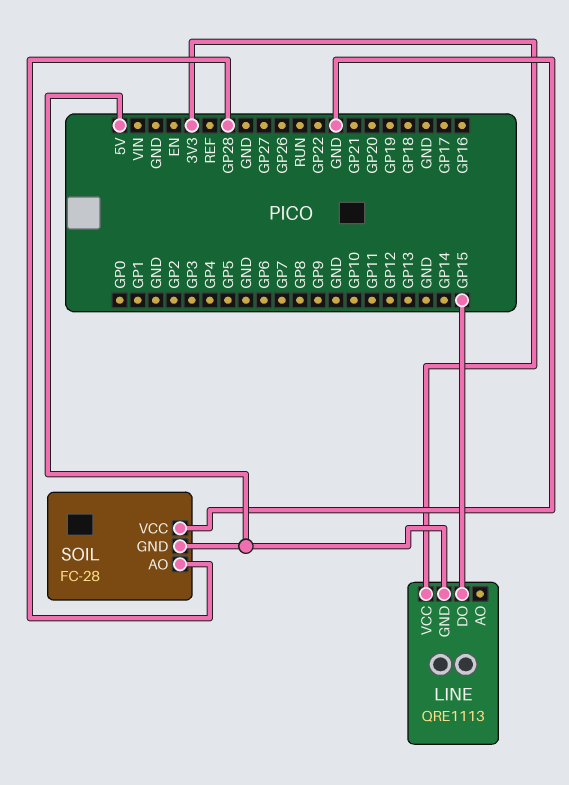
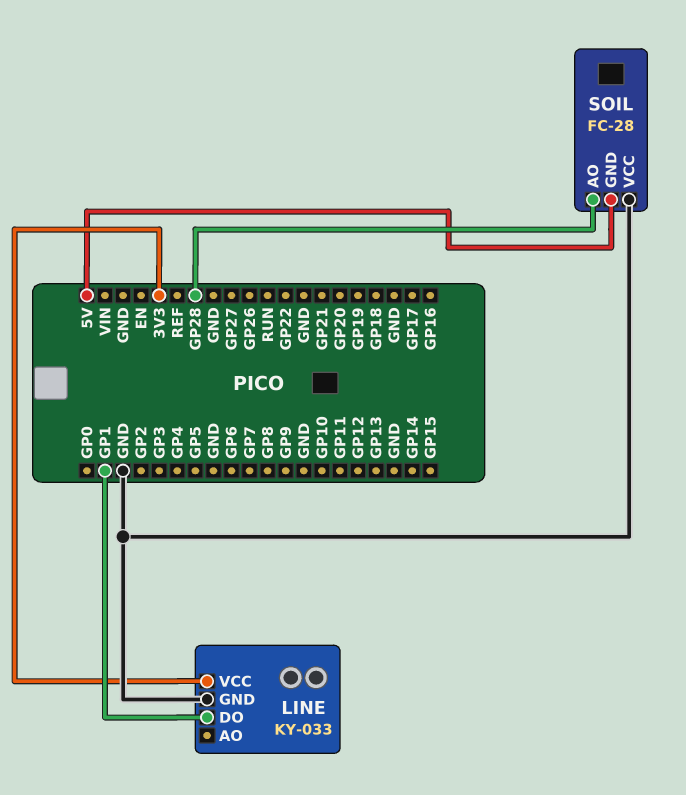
LINE: QRE1113 -> KY-033
LINE pin DO: GP15 -> GP1
LINE pin GND: 5V -> GND

